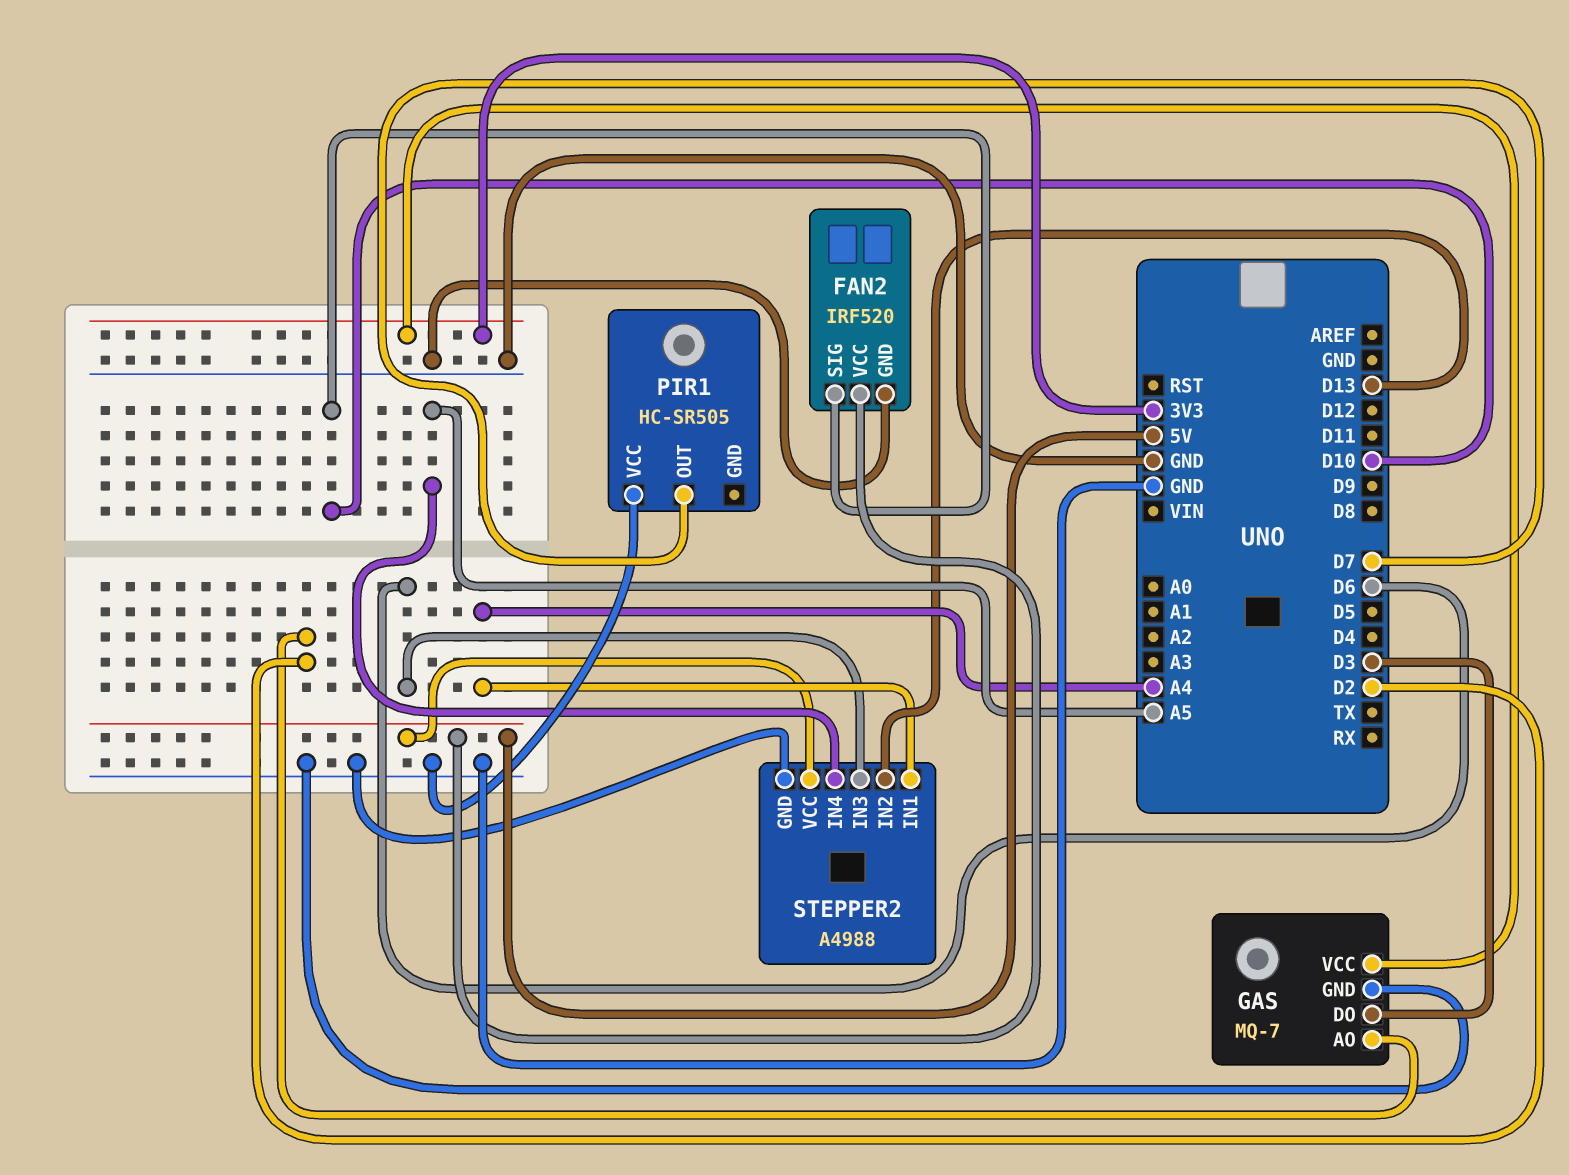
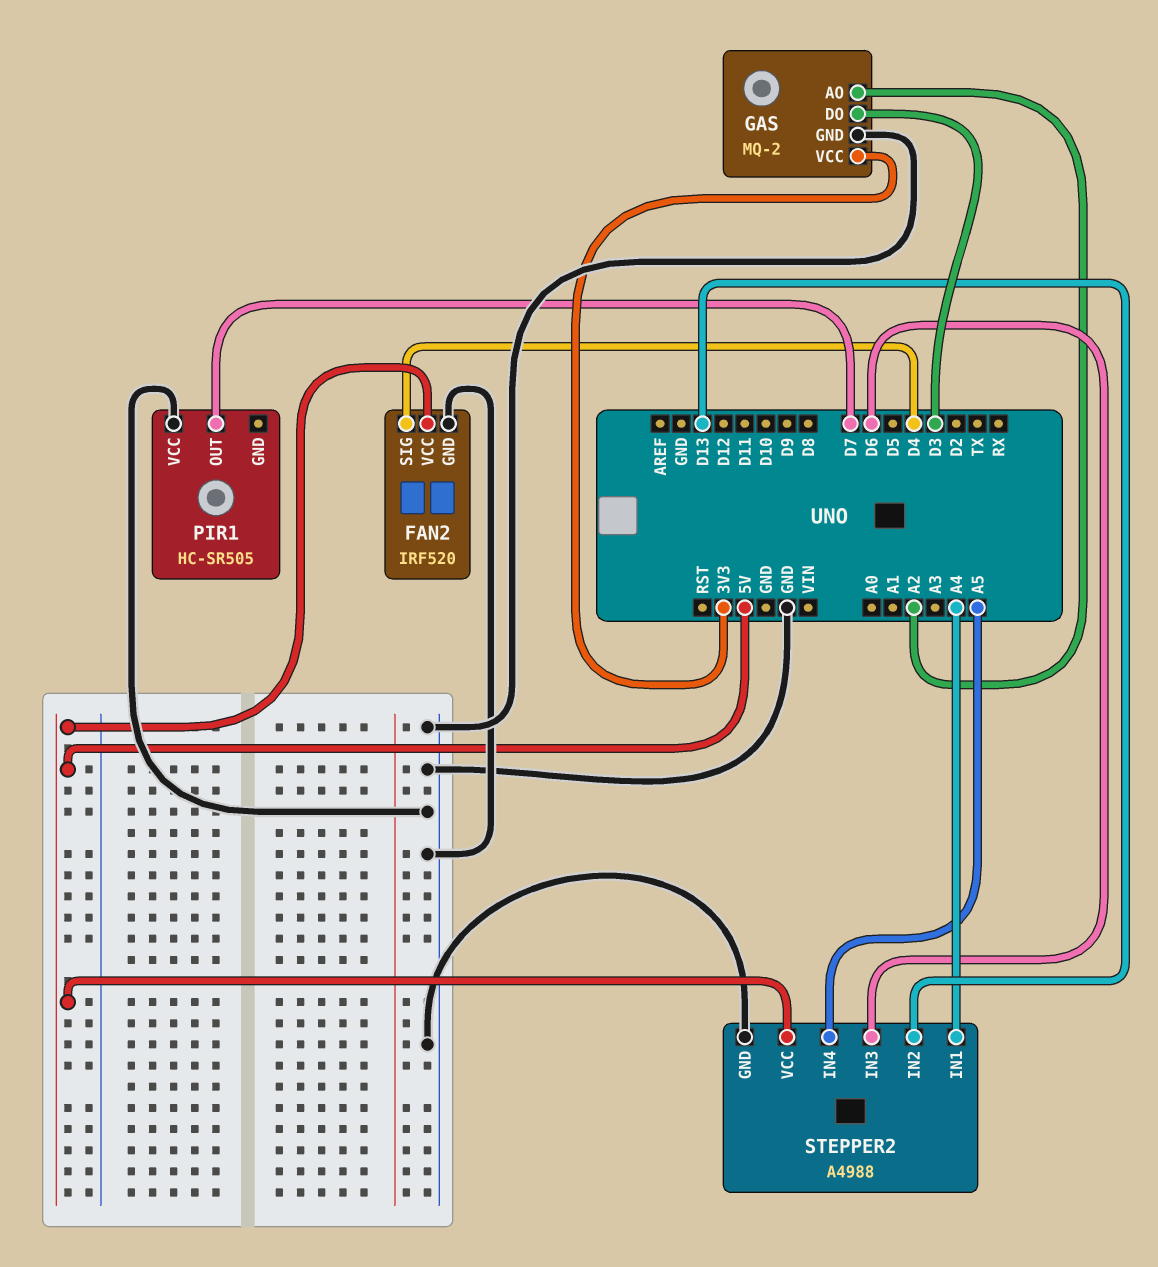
FAN2 pin SIG: D10 -> D4
GAS: MQ-7 -> MQ-2
GAS pin AO: D2 -> A2

